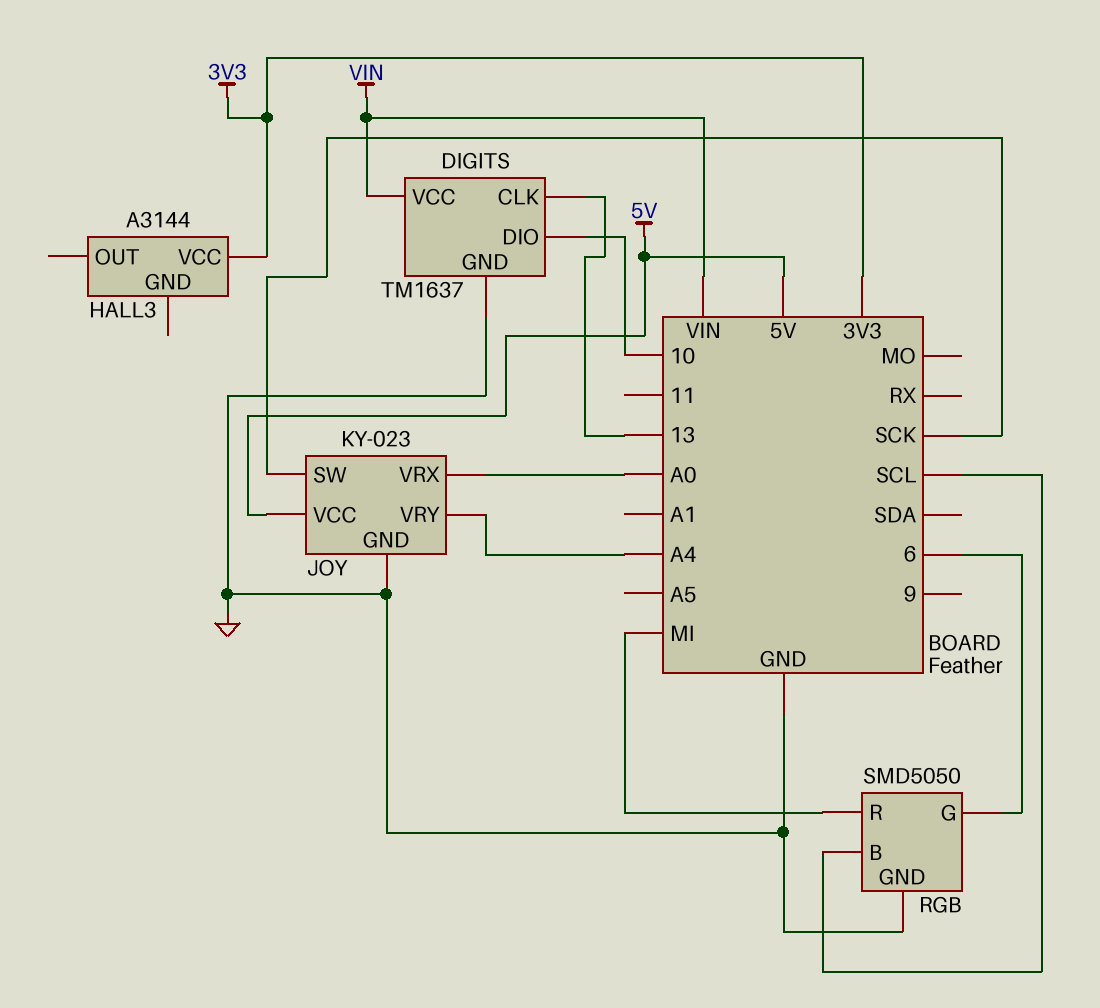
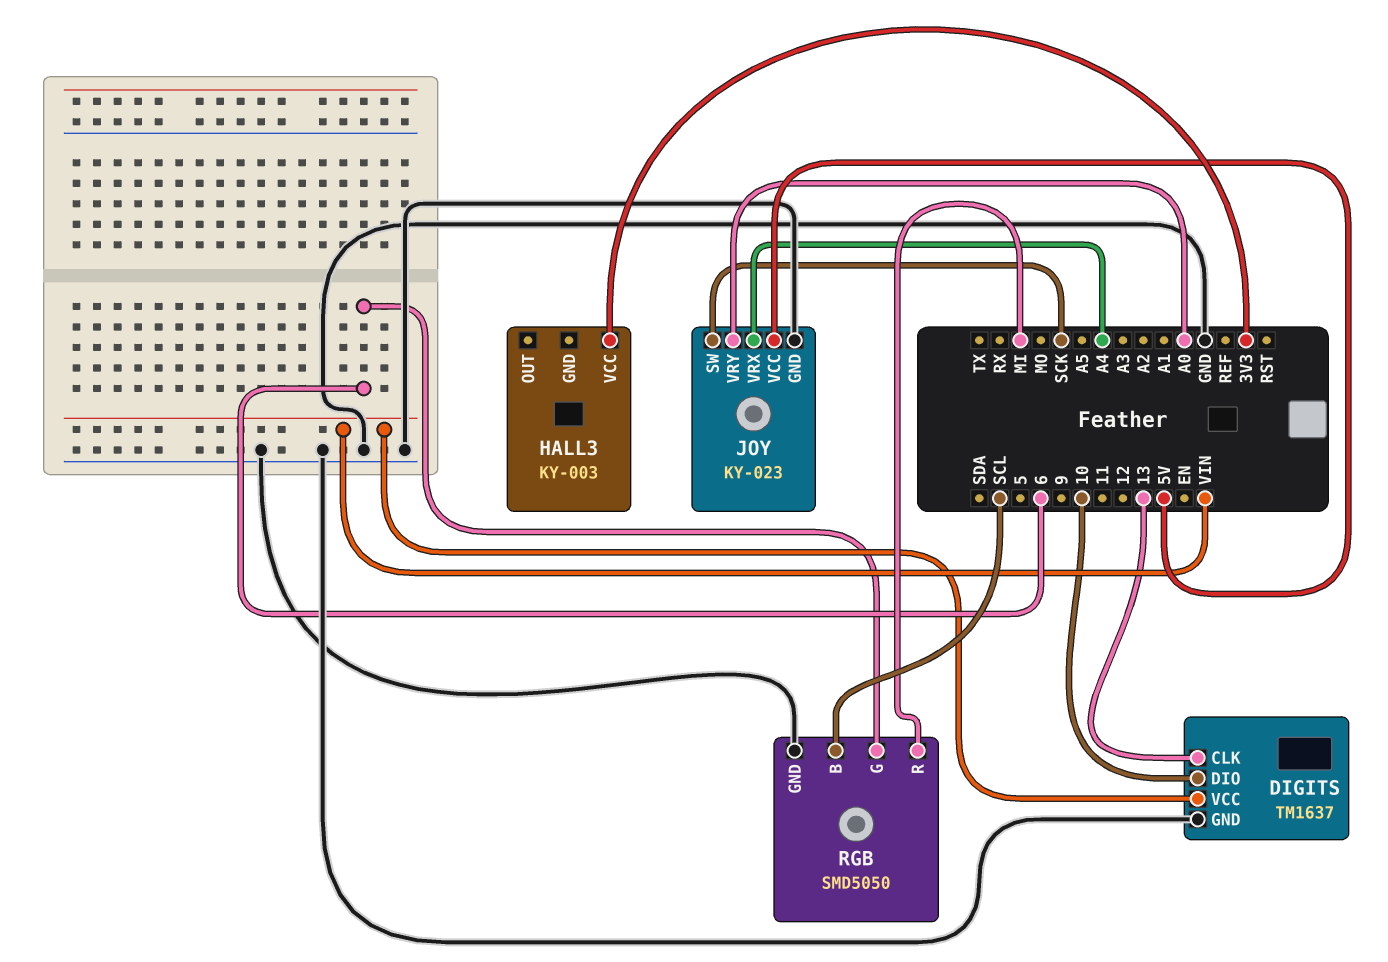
HALL3: A3144 -> KY-003
JOY pin VRX: A0 -> A4
JOY pin VRY: A4 -> A0

